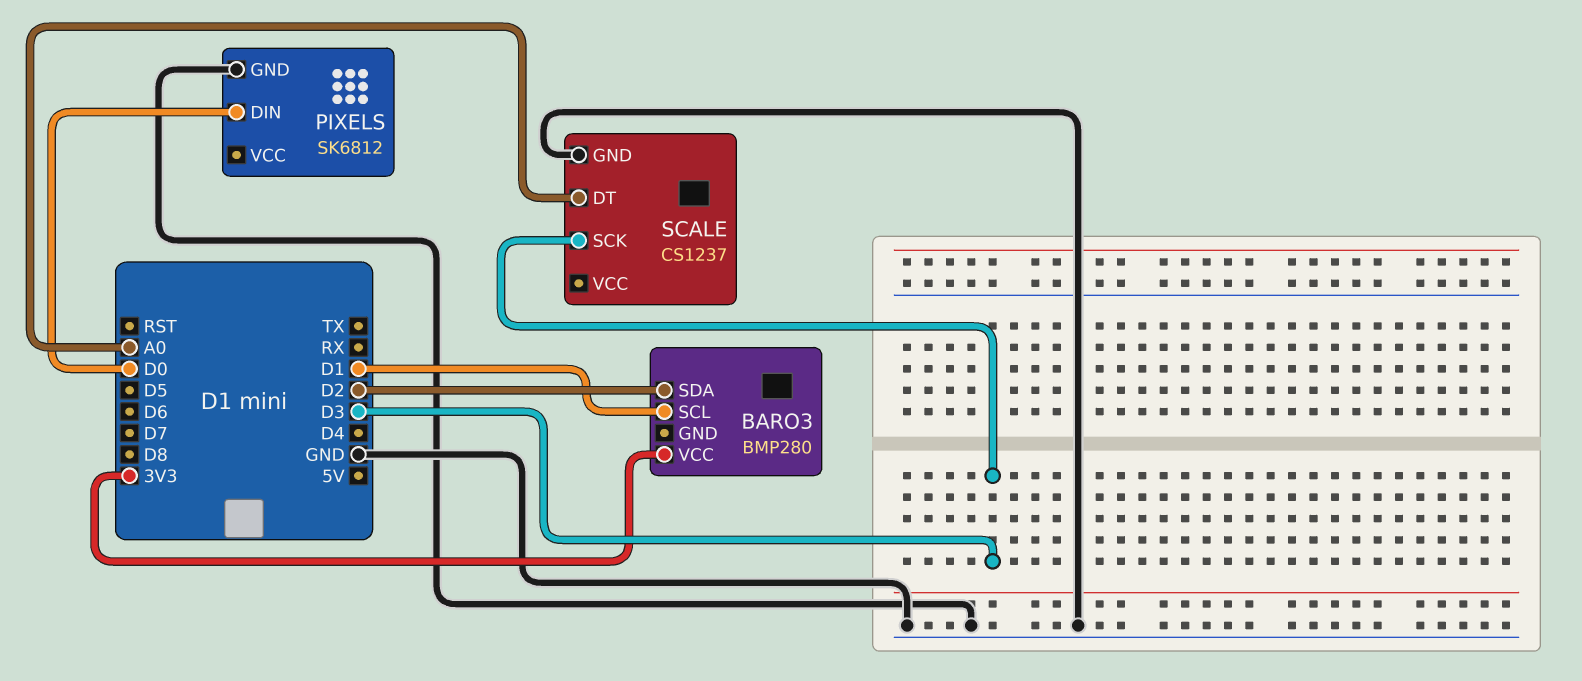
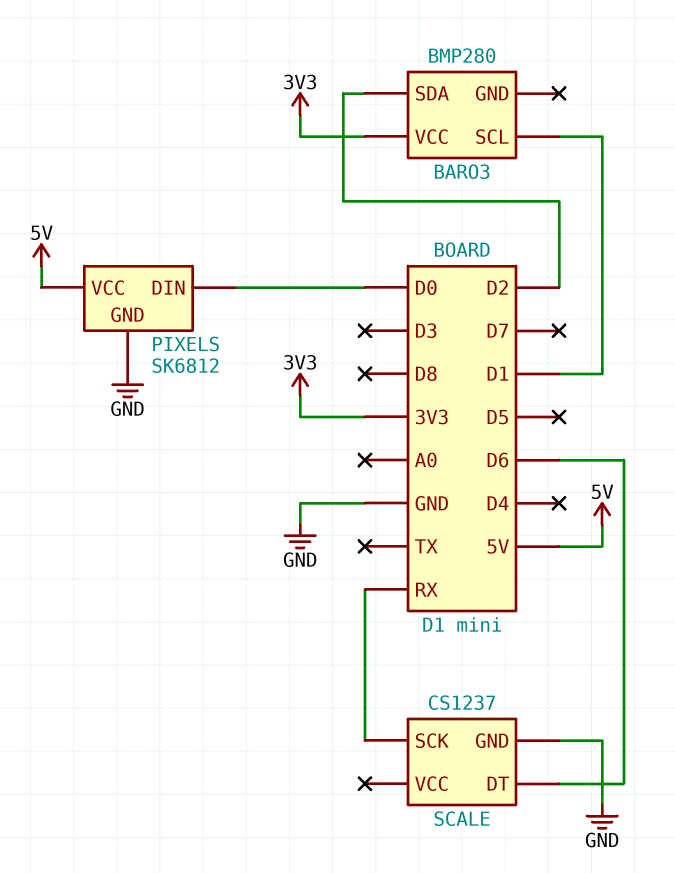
PIXELS pin VCC: none -> 5V
SCALE pin DT: A0 -> D6
SCALE pin SCK: D3 -> RX

